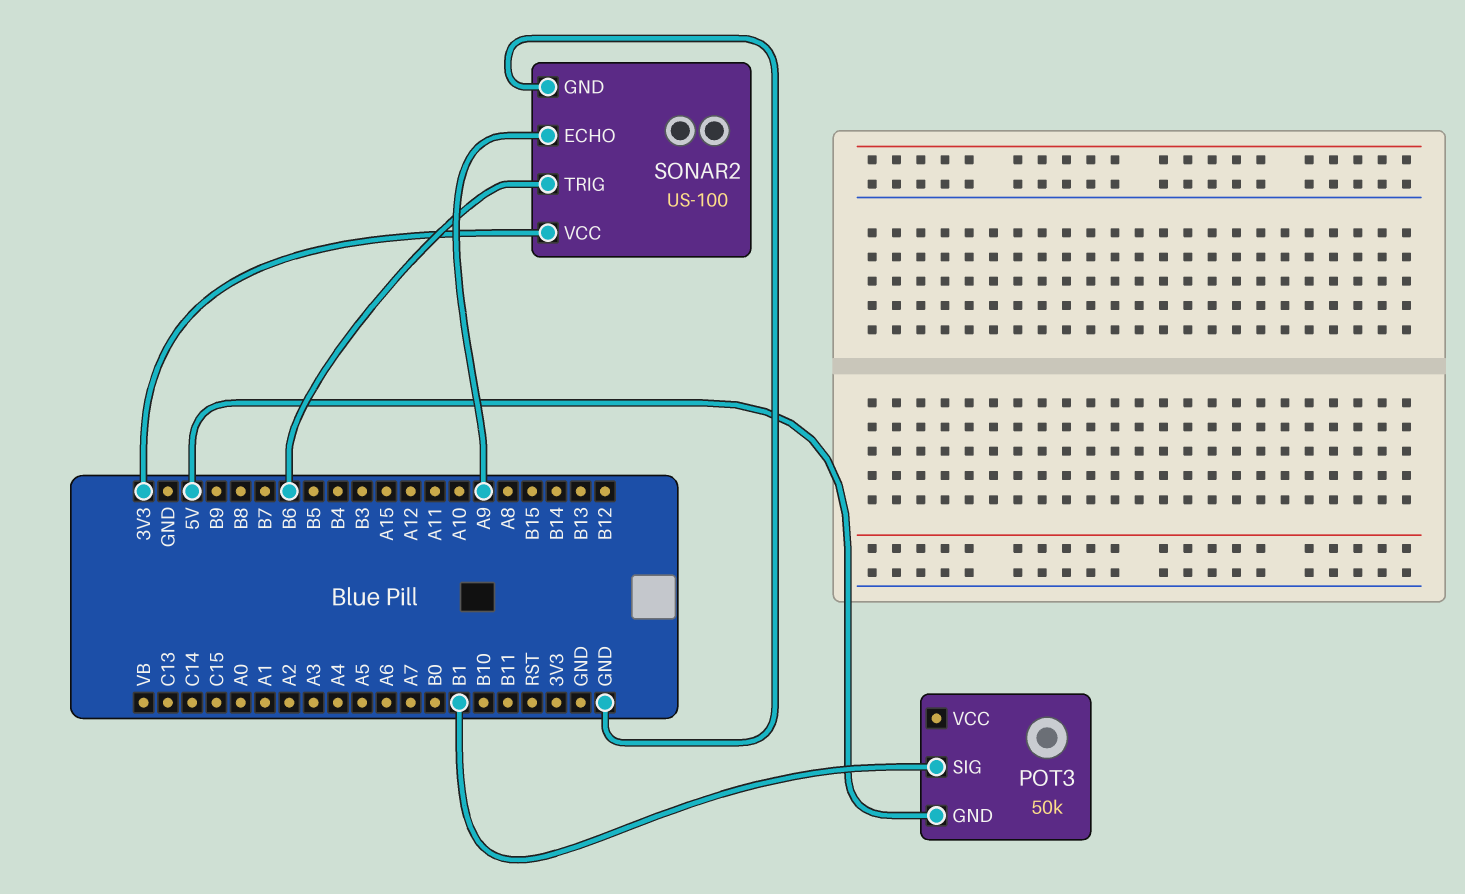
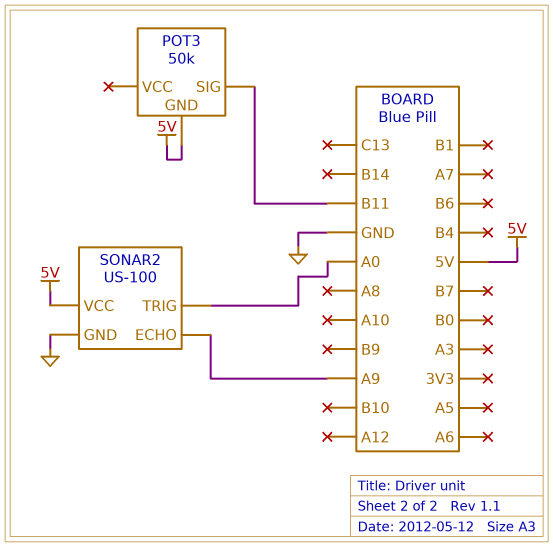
POT3 pin SIG: B1 -> B11
SONAR2 pin TRIG: B6 -> A0
SONAR2 pin VCC: 3V3 -> 5V

